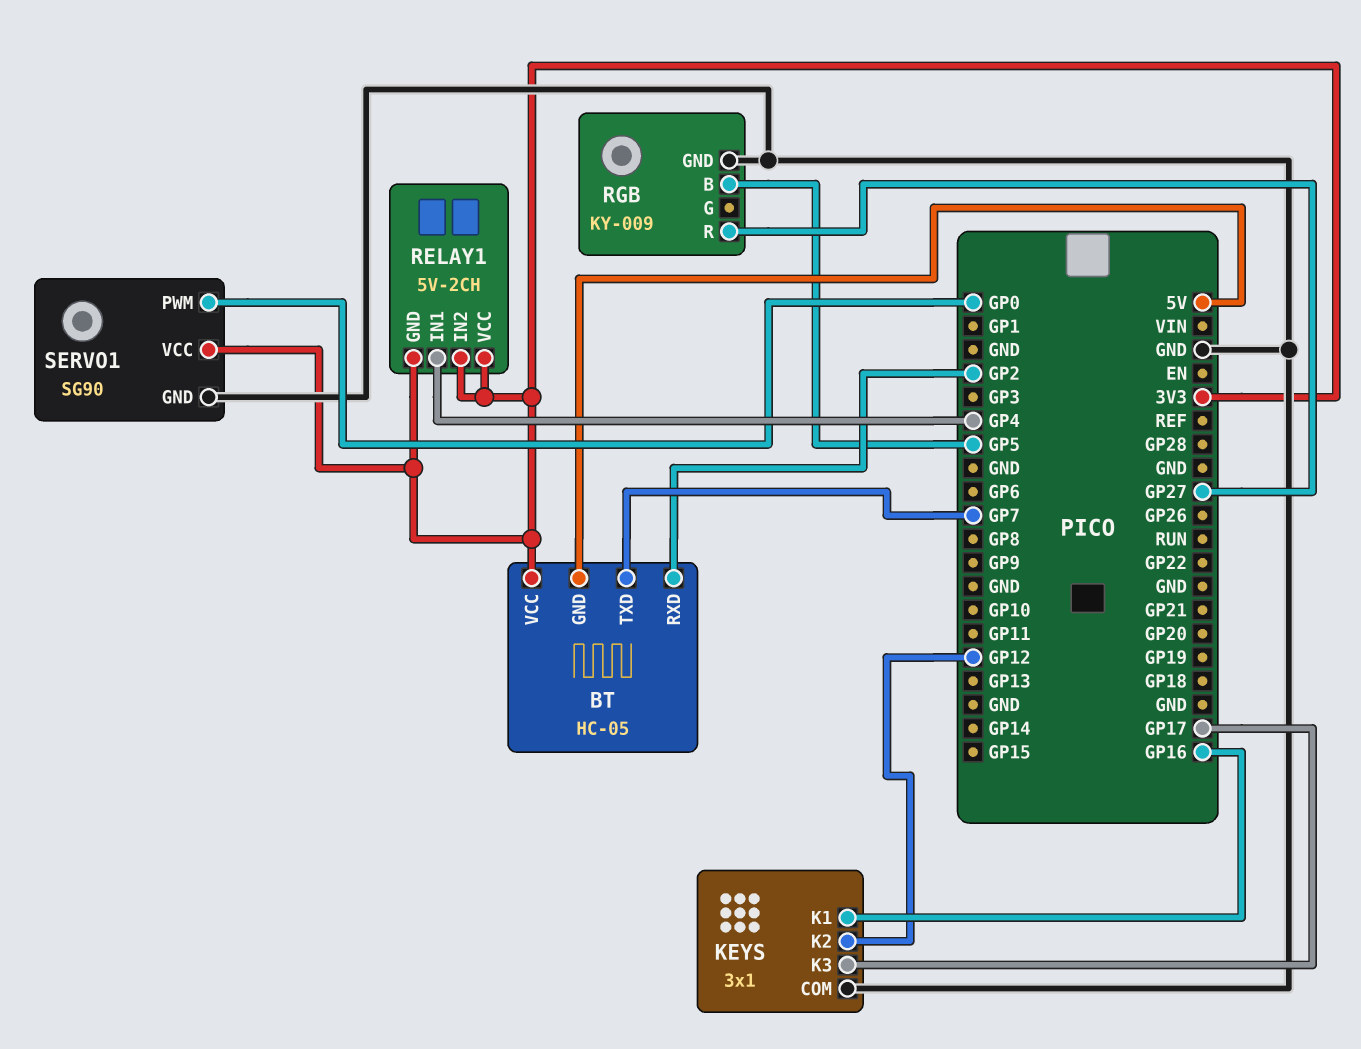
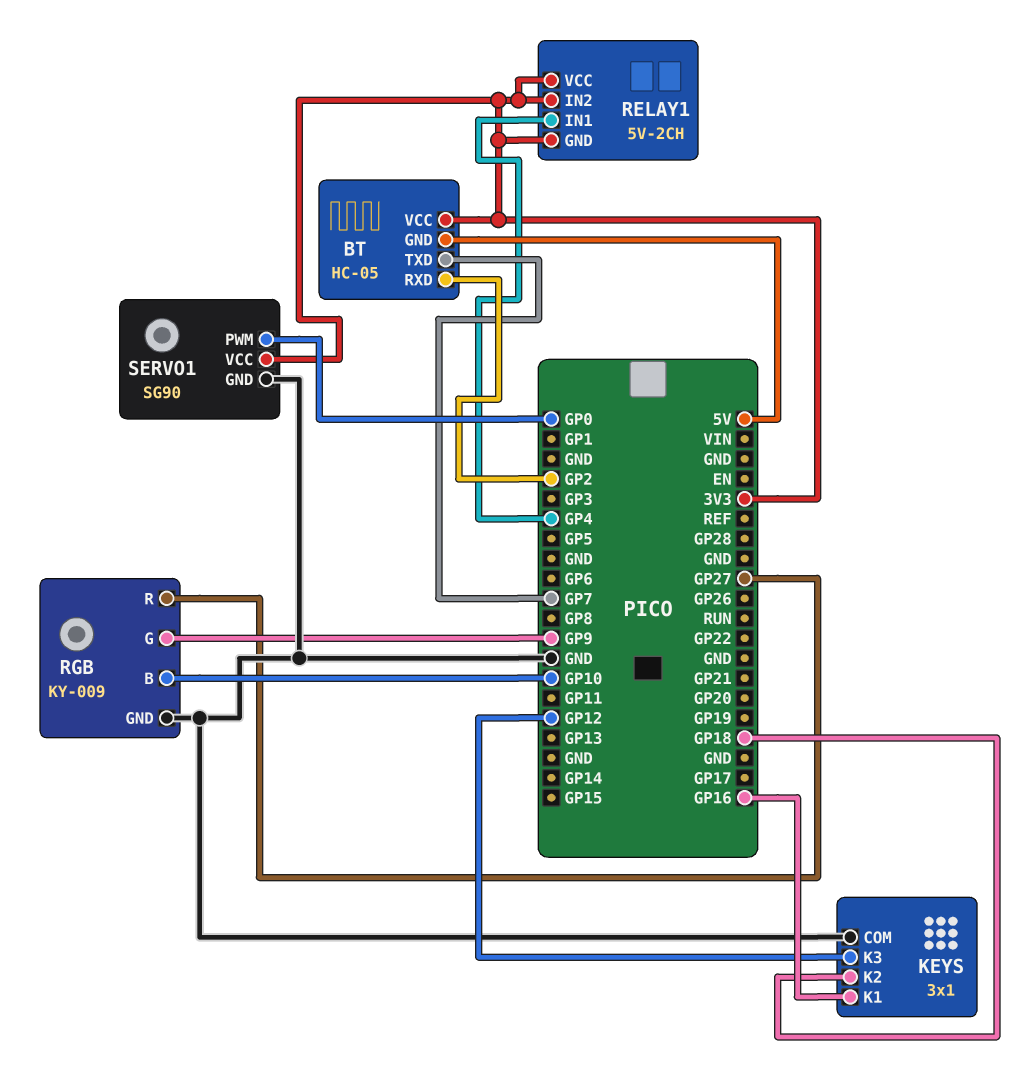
KEYS pin K2: GP12 -> GP18
KEYS pin K3: GP17 -> GP12
RGB pin B: GP5 -> GP10
RGB pin G: none -> GP9

